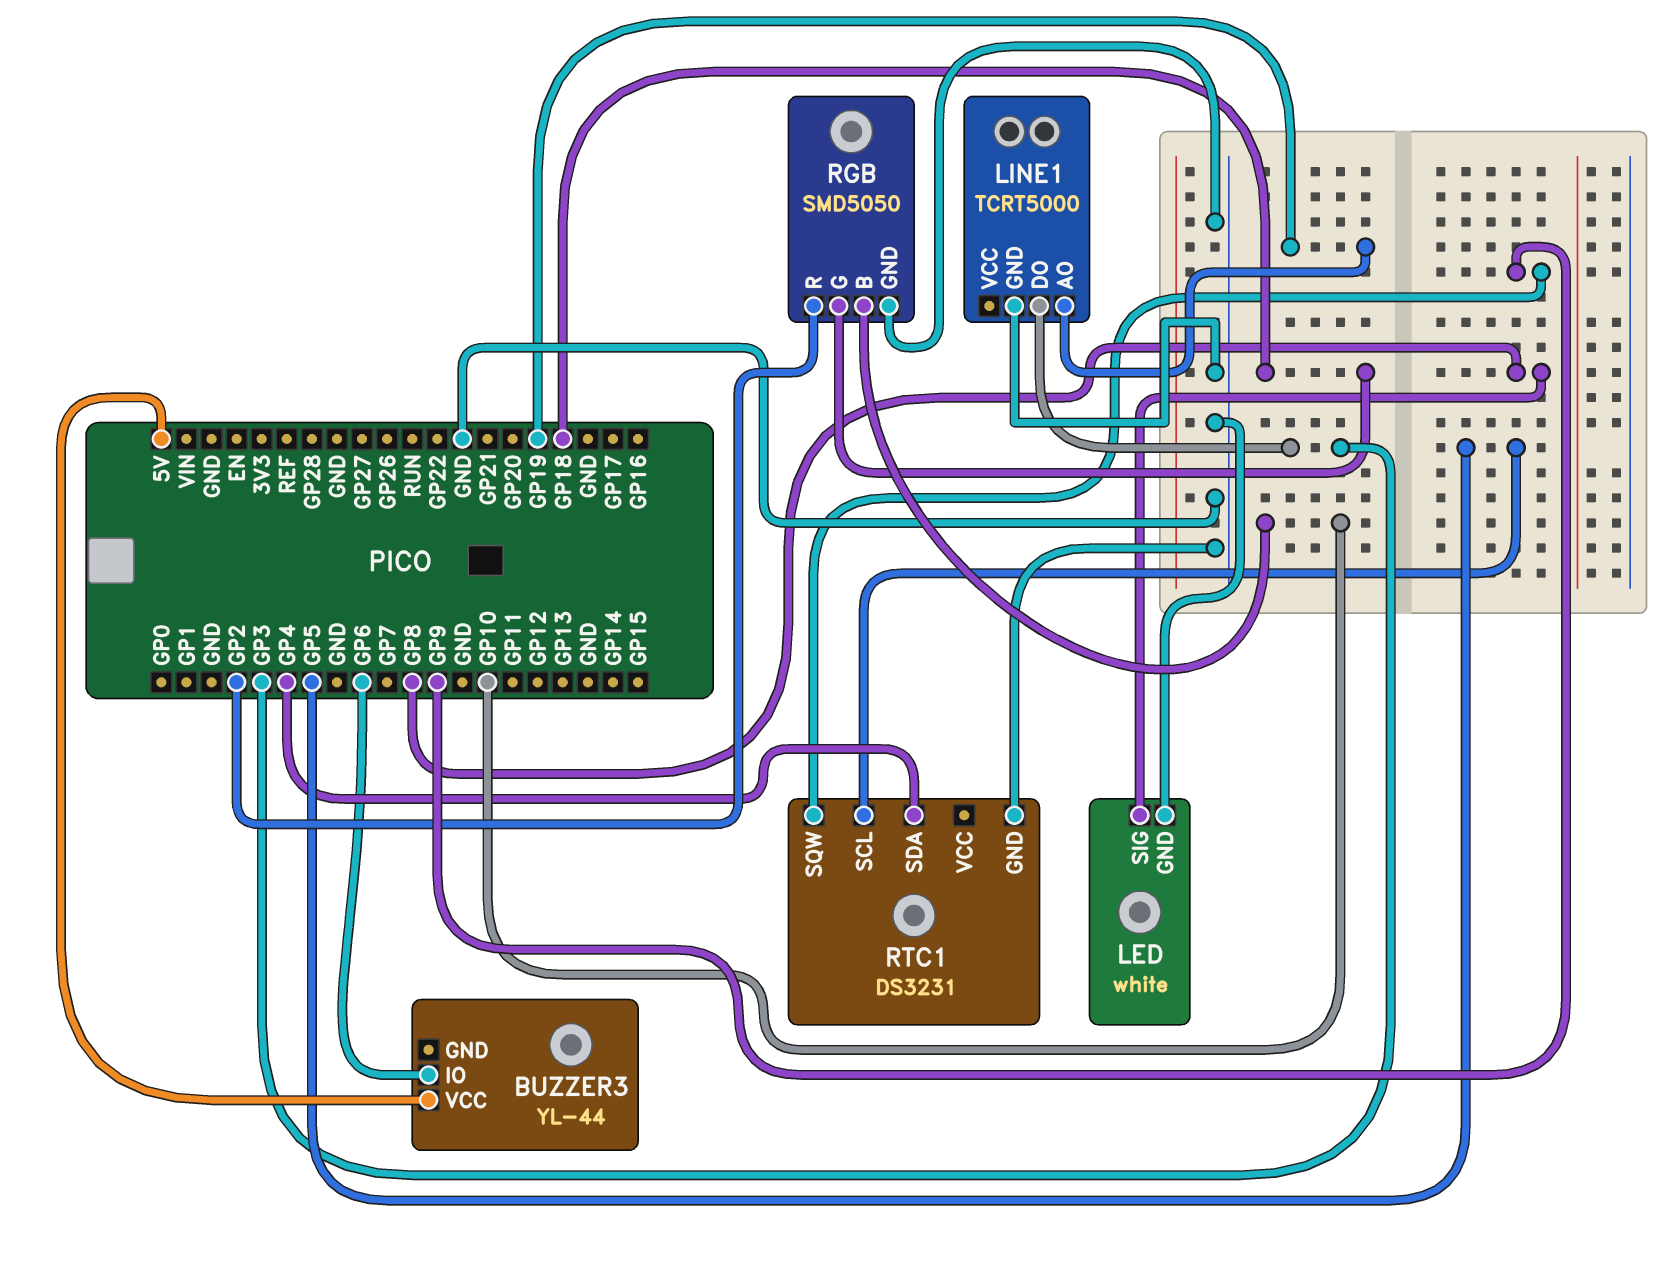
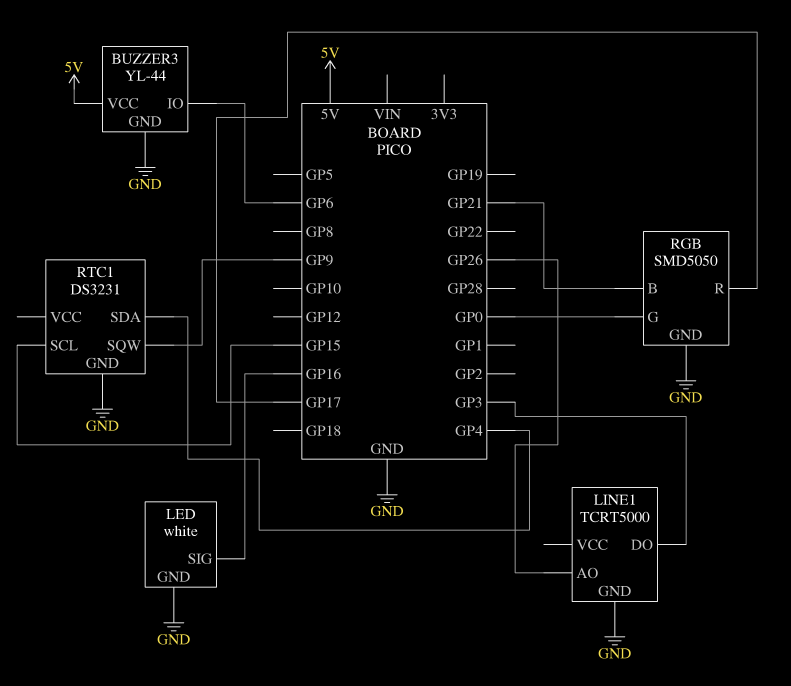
BUZZER3 pin GND: none -> GND
LED pin SIG: GP8 -> GP16
LINE1 pin AO: GP19 -> GP26
RGB pin B: GP10 -> GP21
RGB pin G: GP18 -> GP0
RGB pin R: GP2 -> GP17
RTC1 pin SCL: GP5 -> GP15

